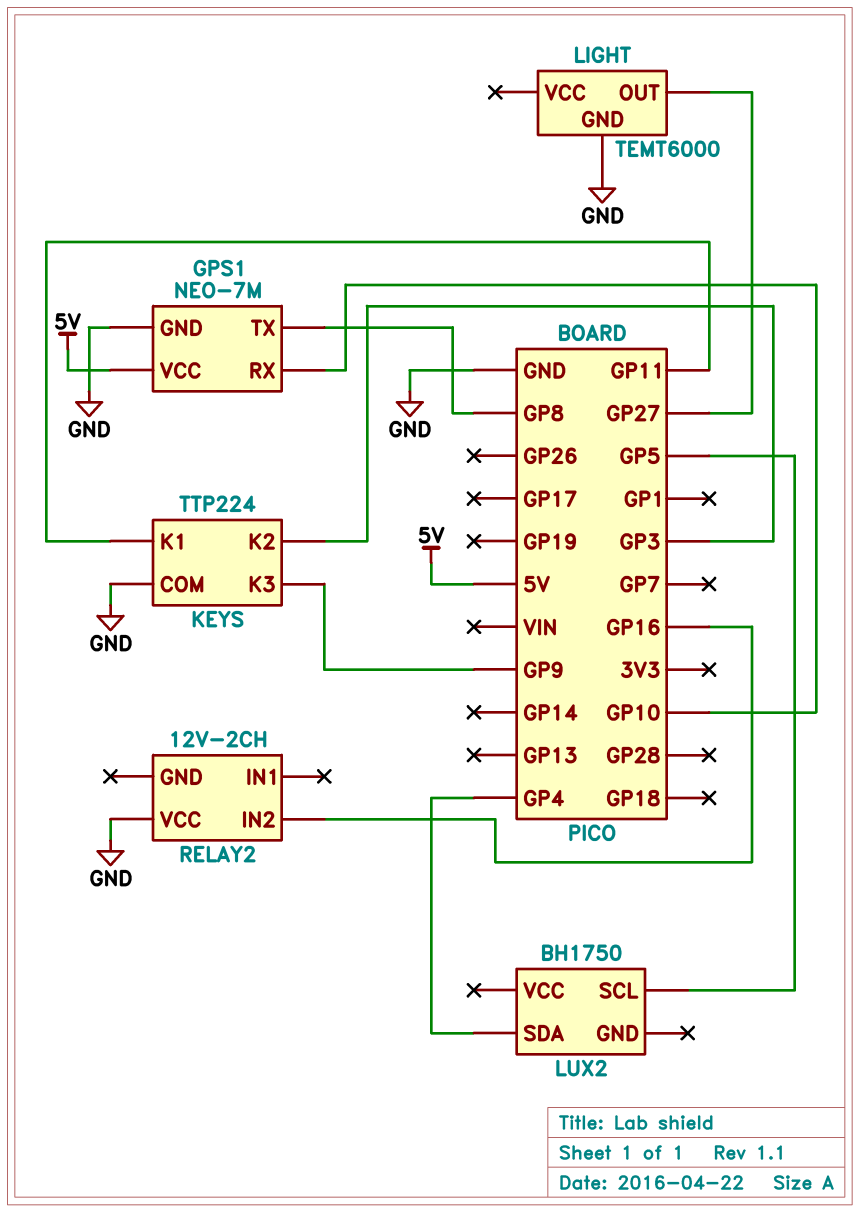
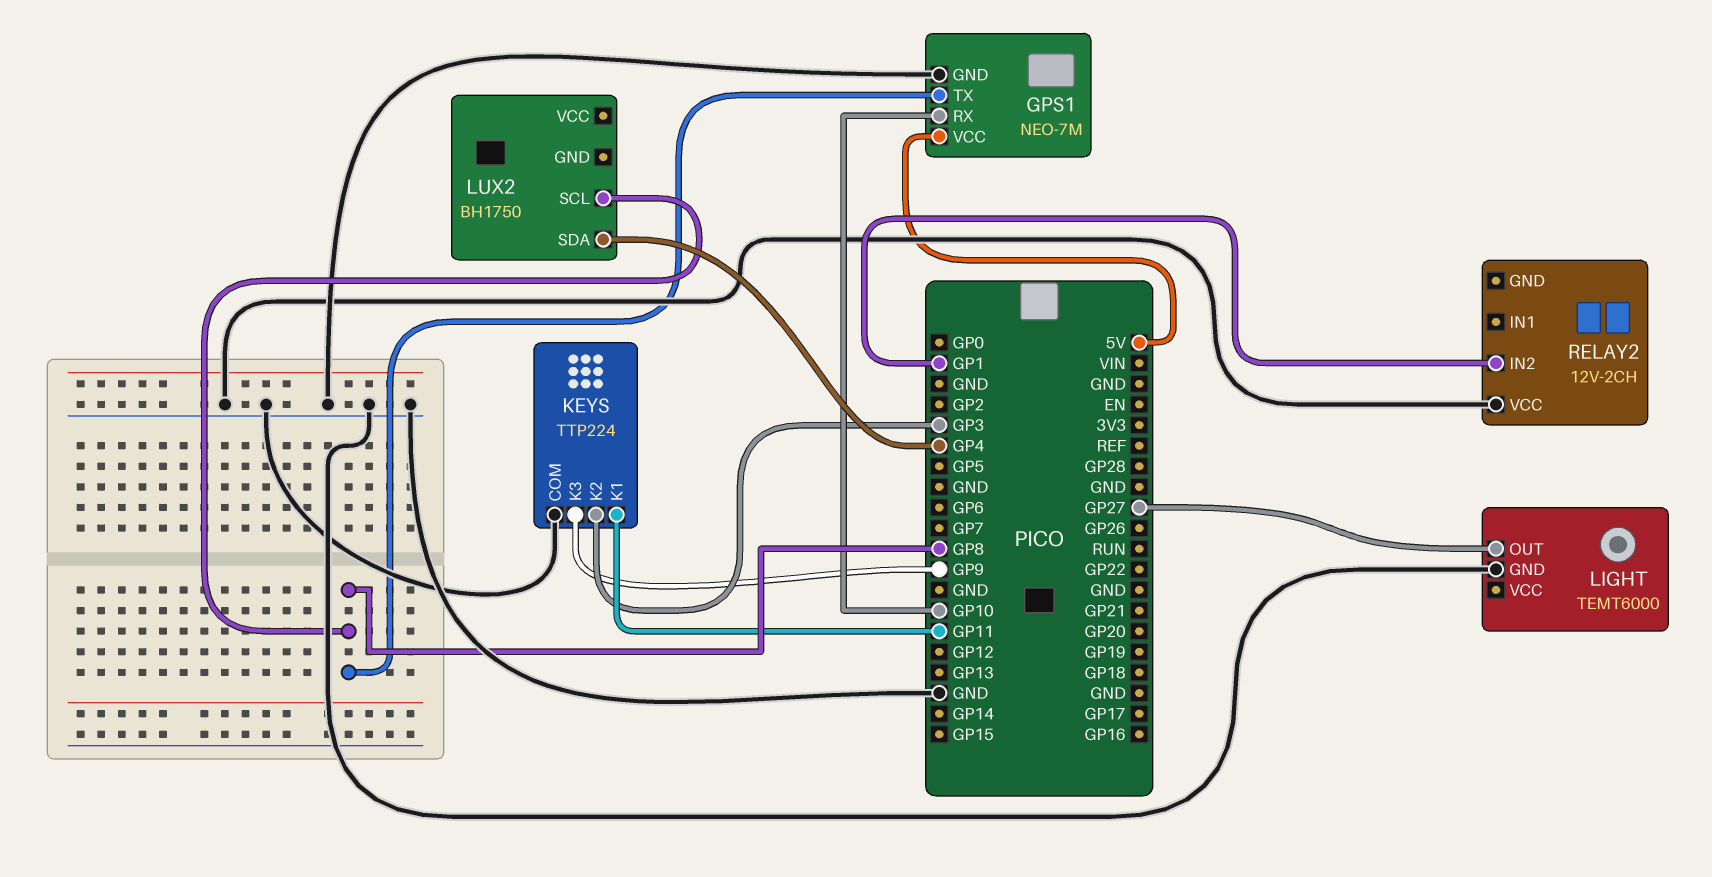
LUX2 pin SCL: GP5 -> GP8
RELAY2 pin IN2: GP16 -> GP1

